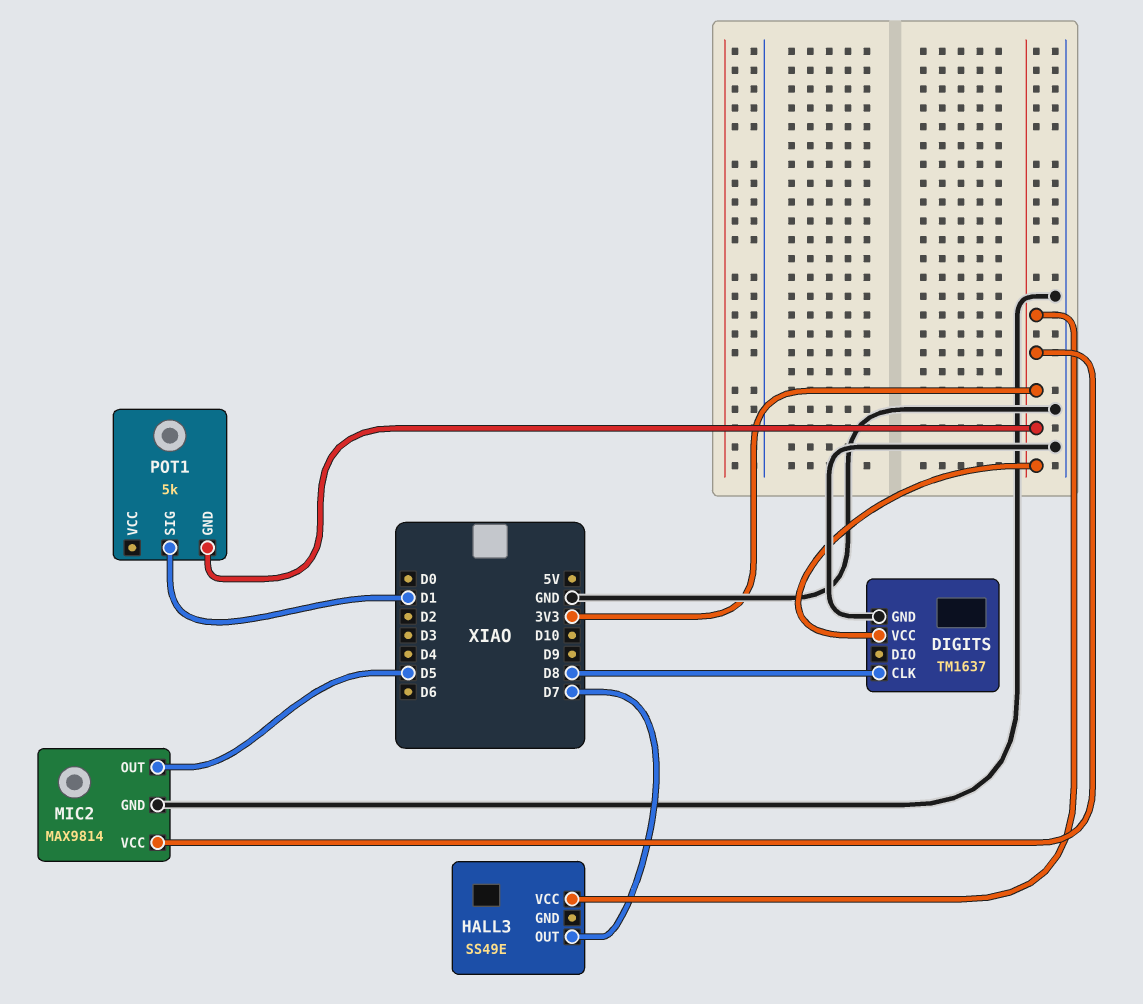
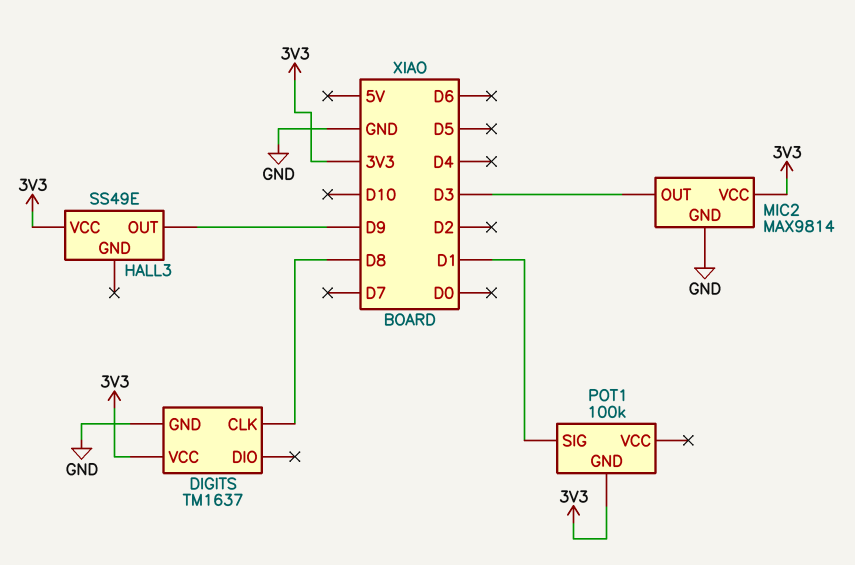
HALL3 pin OUT: D7 -> D9
MIC2 pin OUT: D5 -> D3
POT1: 5k -> 100k

